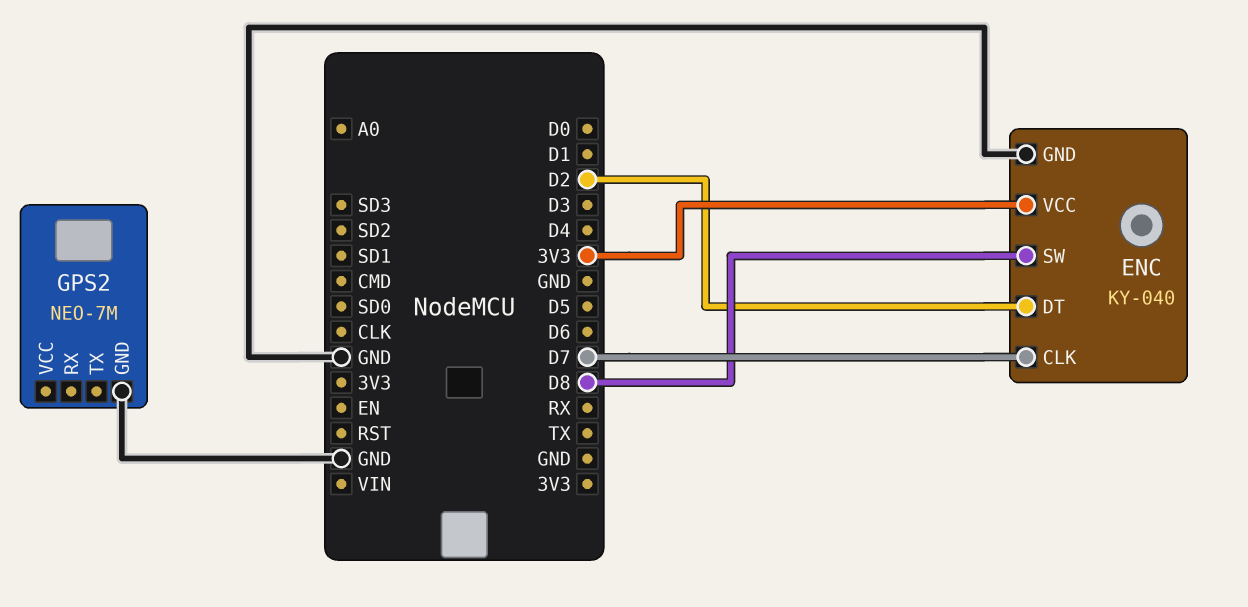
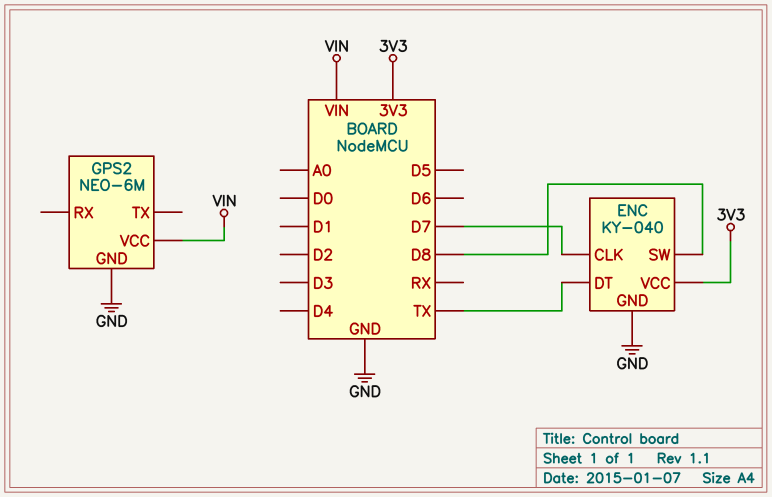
ENC pin DT: D2 -> TX
GPS2: NEO-7M -> NEO-6M
GPS2 pin VCC: none -> VIN

